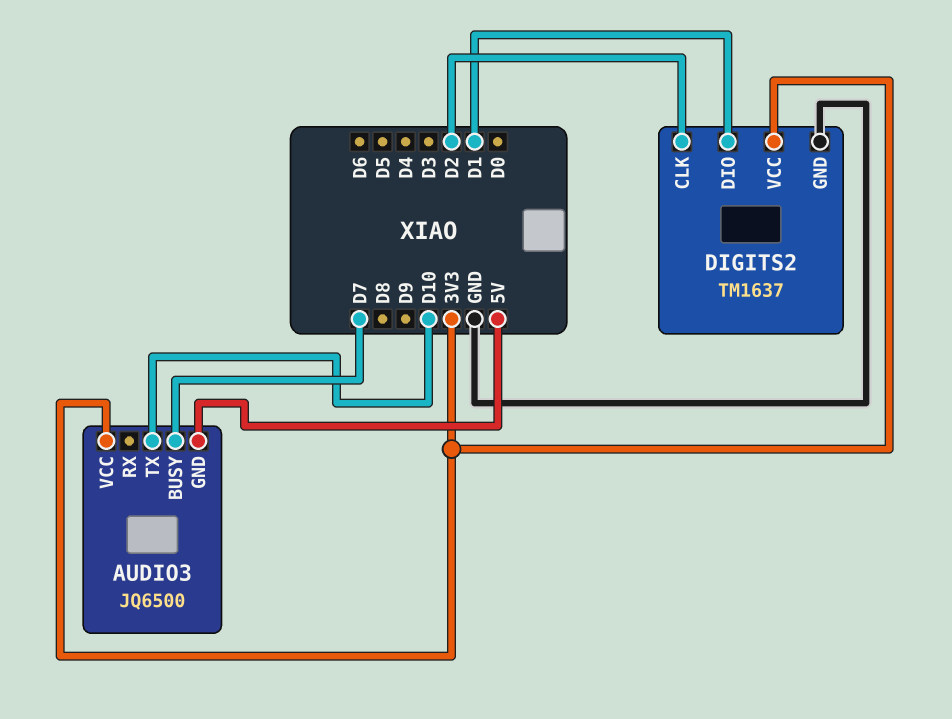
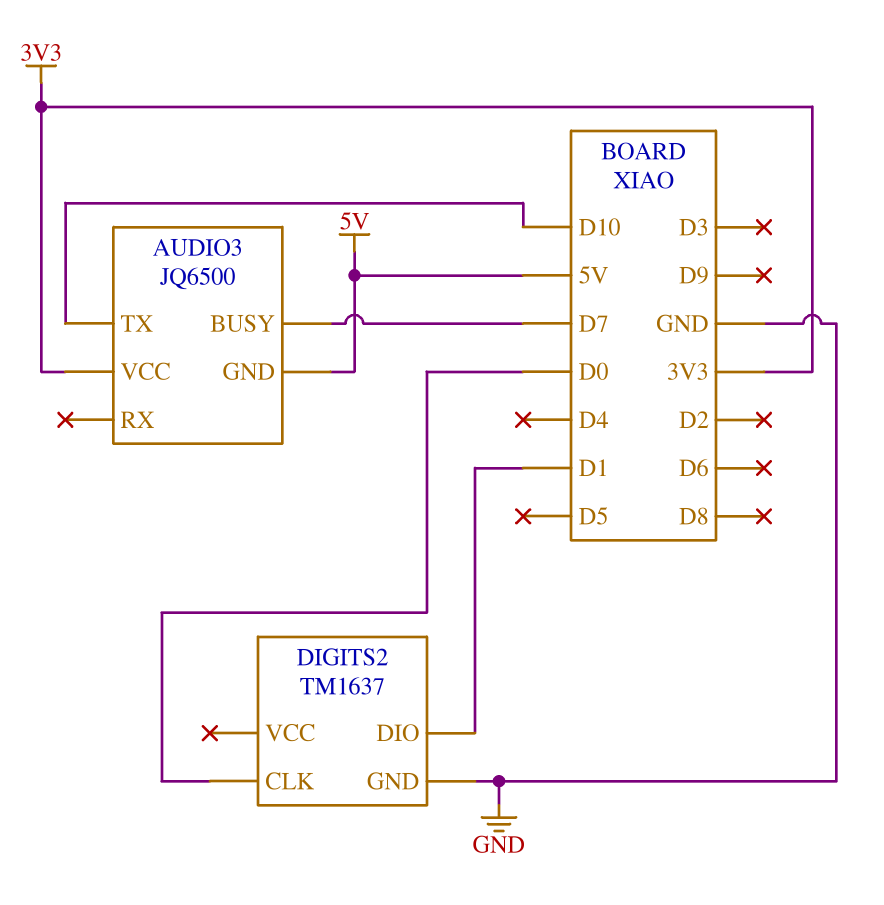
DIGITS2 pin CLK: D2 -> D0
DIGITS2 pin VCC: 3V3 -> none

